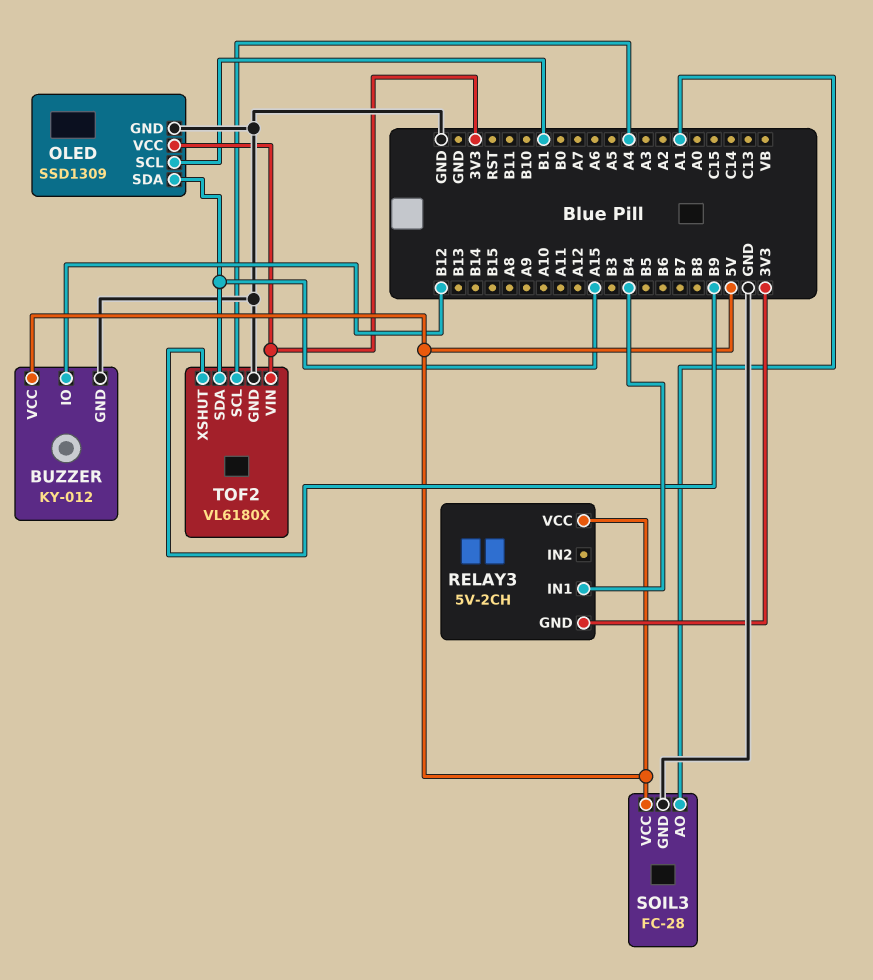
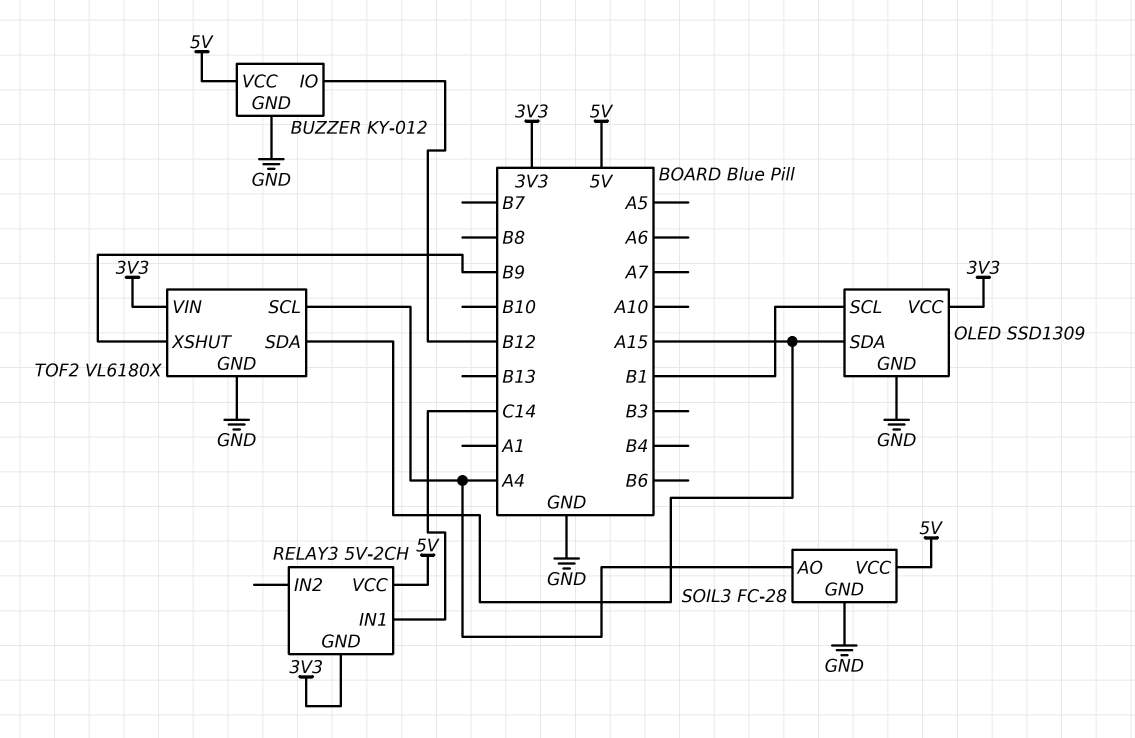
RELAY3 pin IN1: B4 -> C14
SOIL3 pin AO: A1 -> A4

